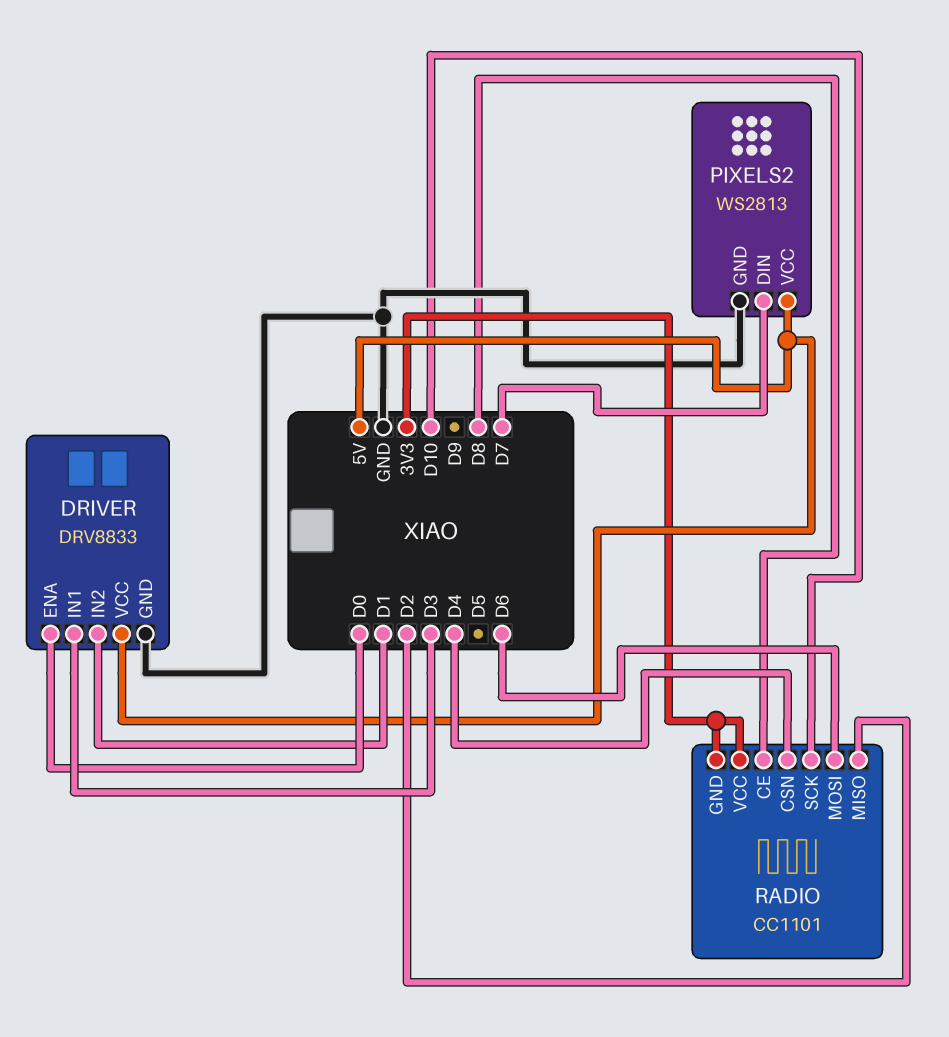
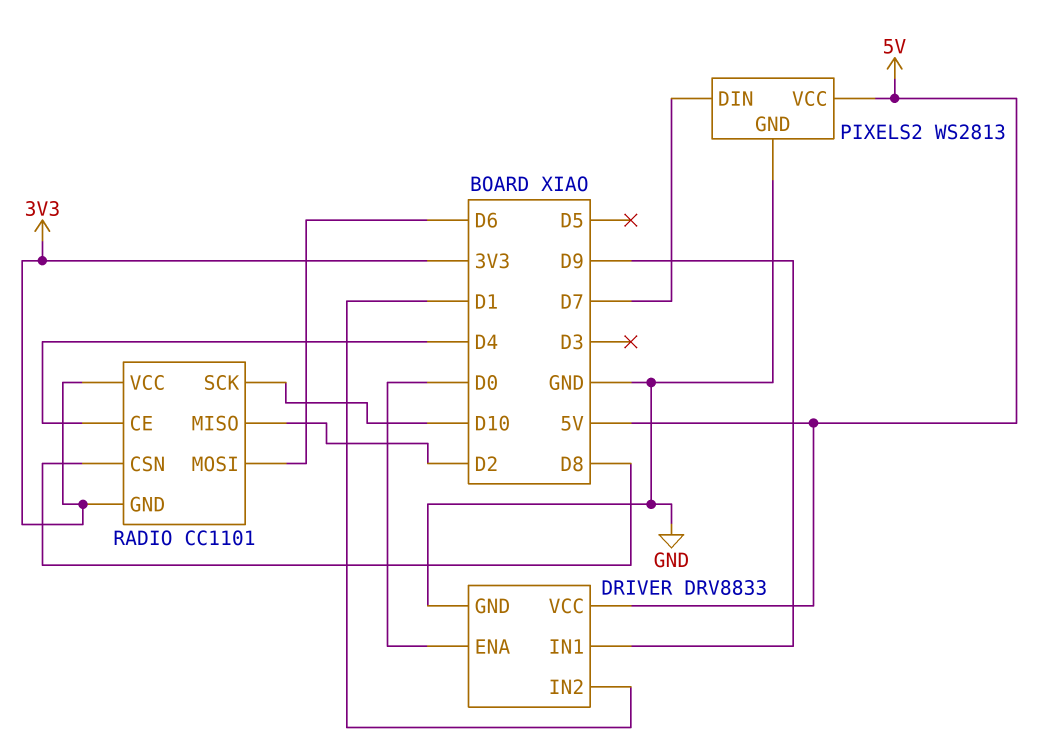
DRIVER pin IN1: D3 -> D9
RADIO pin CE: D8 -> D4
RADIO pin CSN: D4 -> D8

